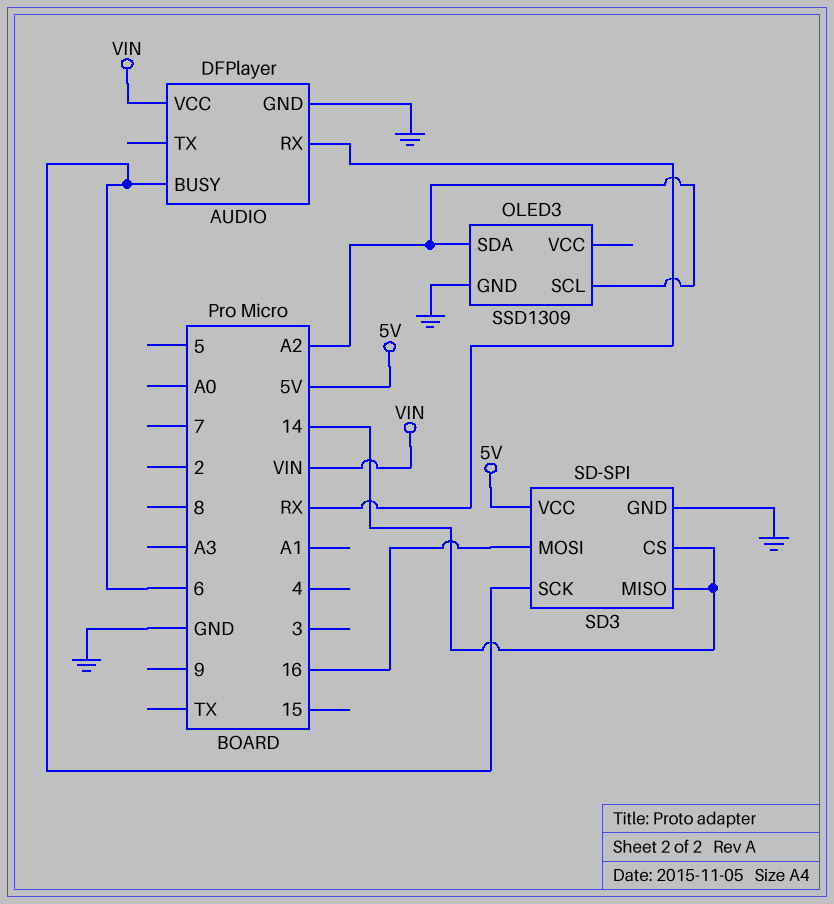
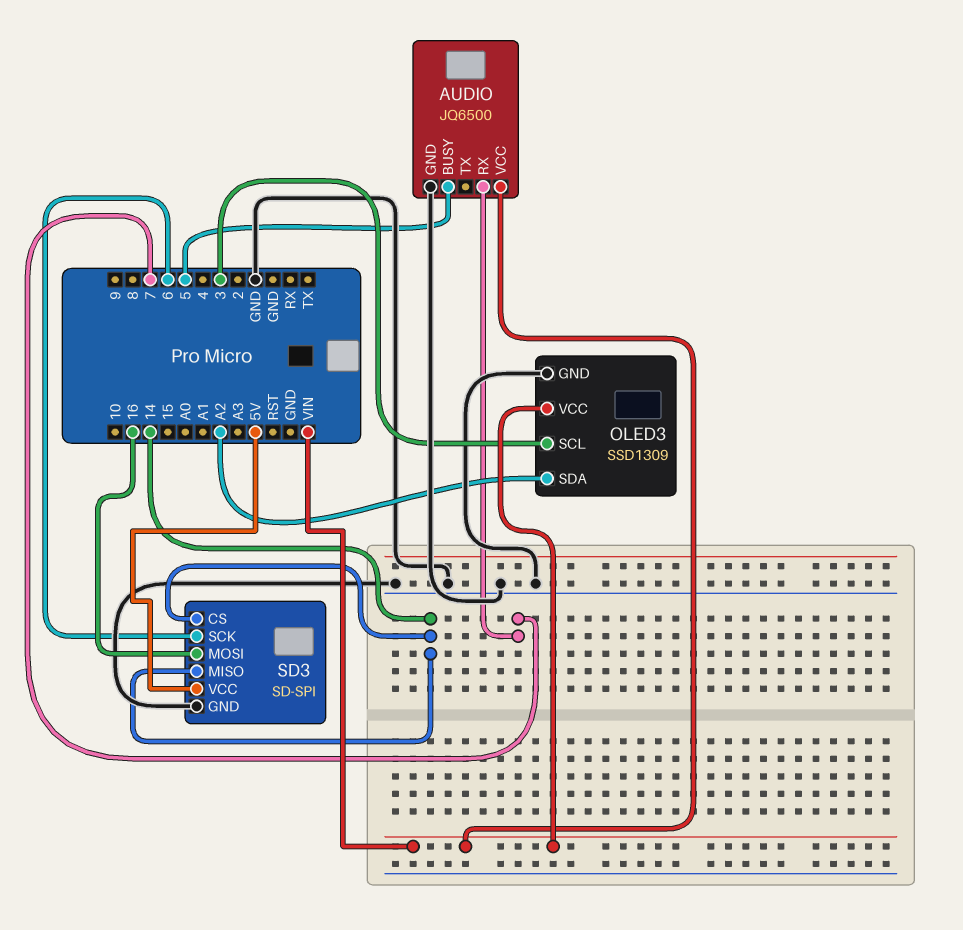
AUDIO: DFPlayer -> JQ6500
AUDIO pin BUSY: 6 -> 5
AUDIO pin RX: RX -> 7
OLED3 pin SCL: A2 -> 3
OLED3 pin VCC: none -> VIN

